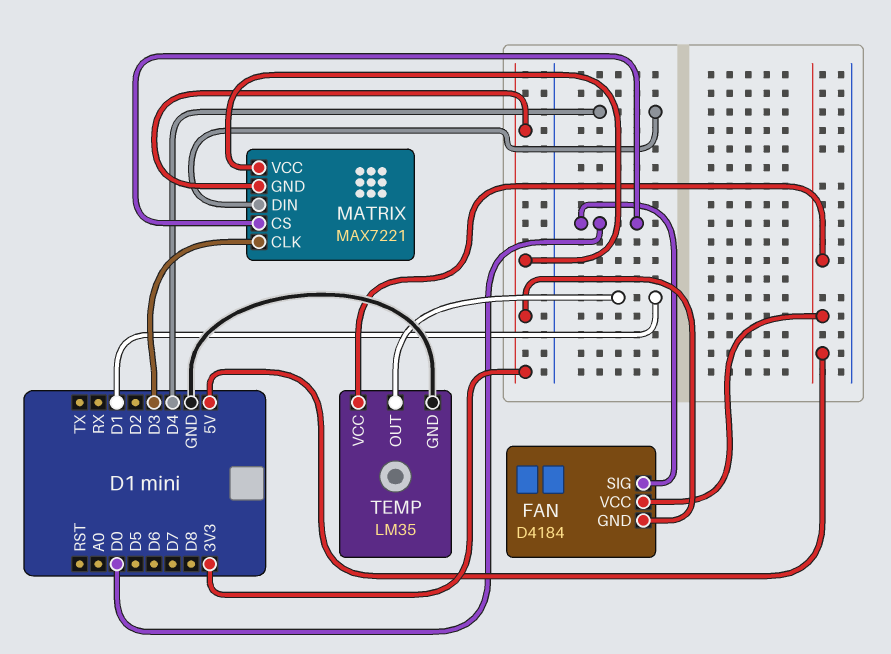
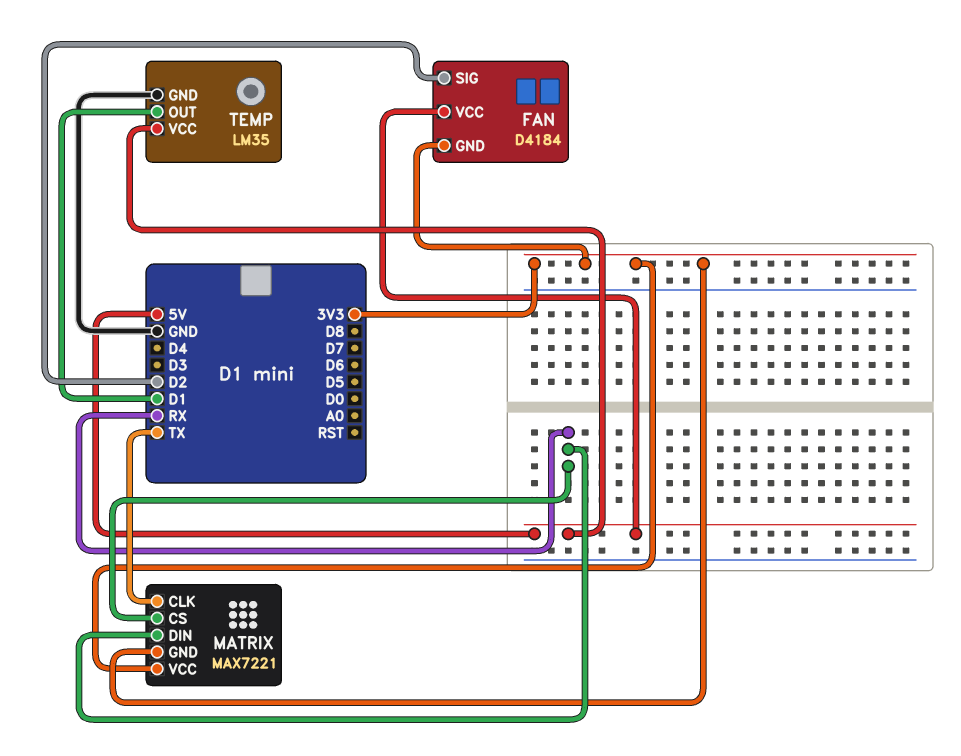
FAN pin SIG: D0 -> D2
MATRIX pin CLK: D3 -> TX
MATRIX pin CS: D0 -> RX
MATRIX pin DIN: D4 -> RX

